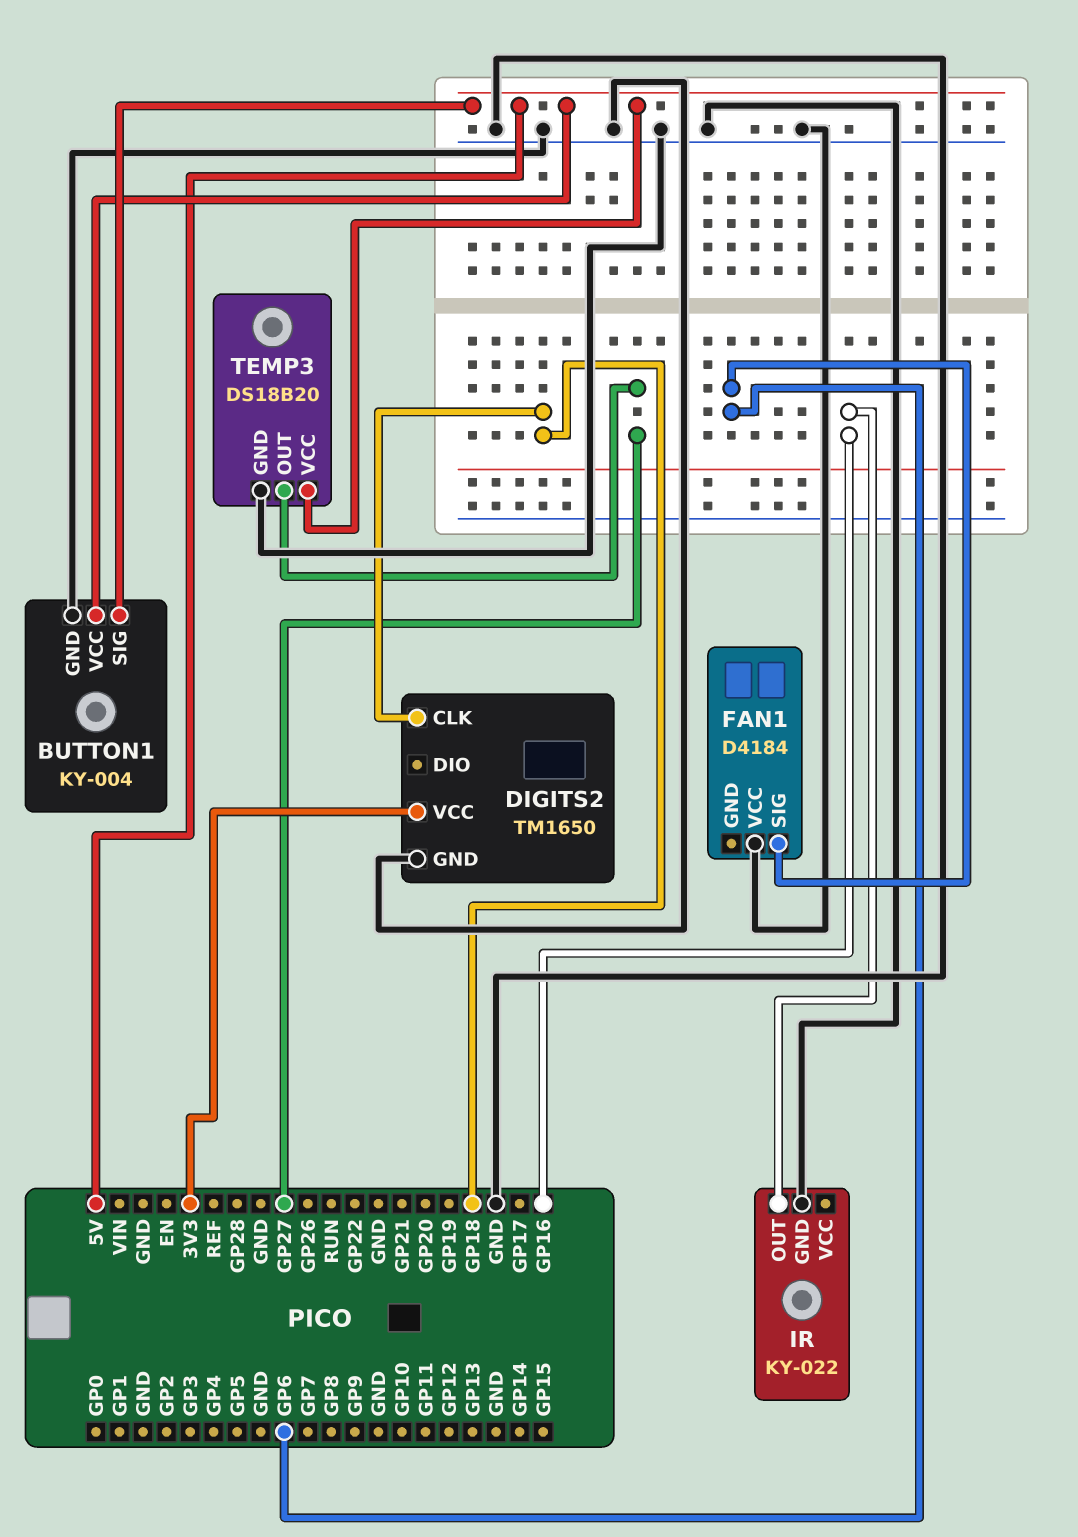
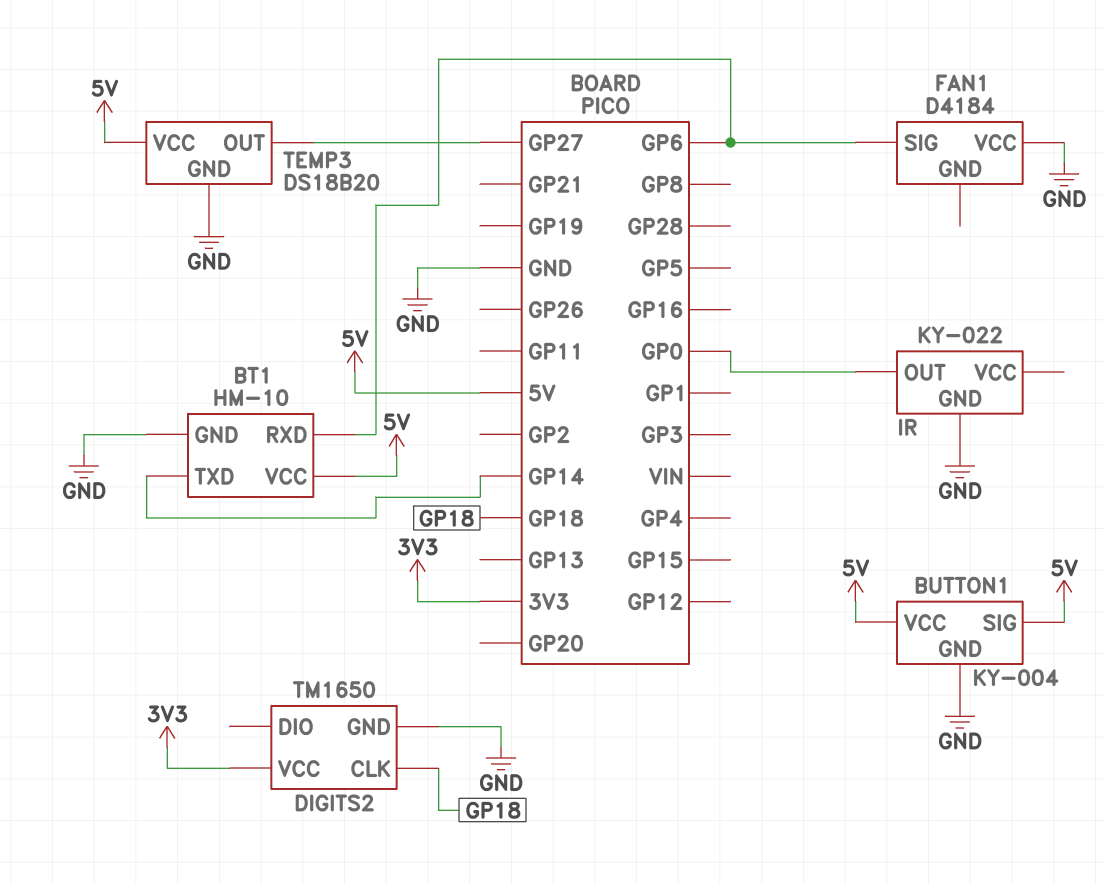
BT1: none -> HM-10
BT1 pin GND: none -> GND
BT1 pin RXD: none -> GP6
BT1 pin TXD: none -> GP14
BT1 pin VCC: none -> 5V
IR pin OUT: GP16 -> GP0

